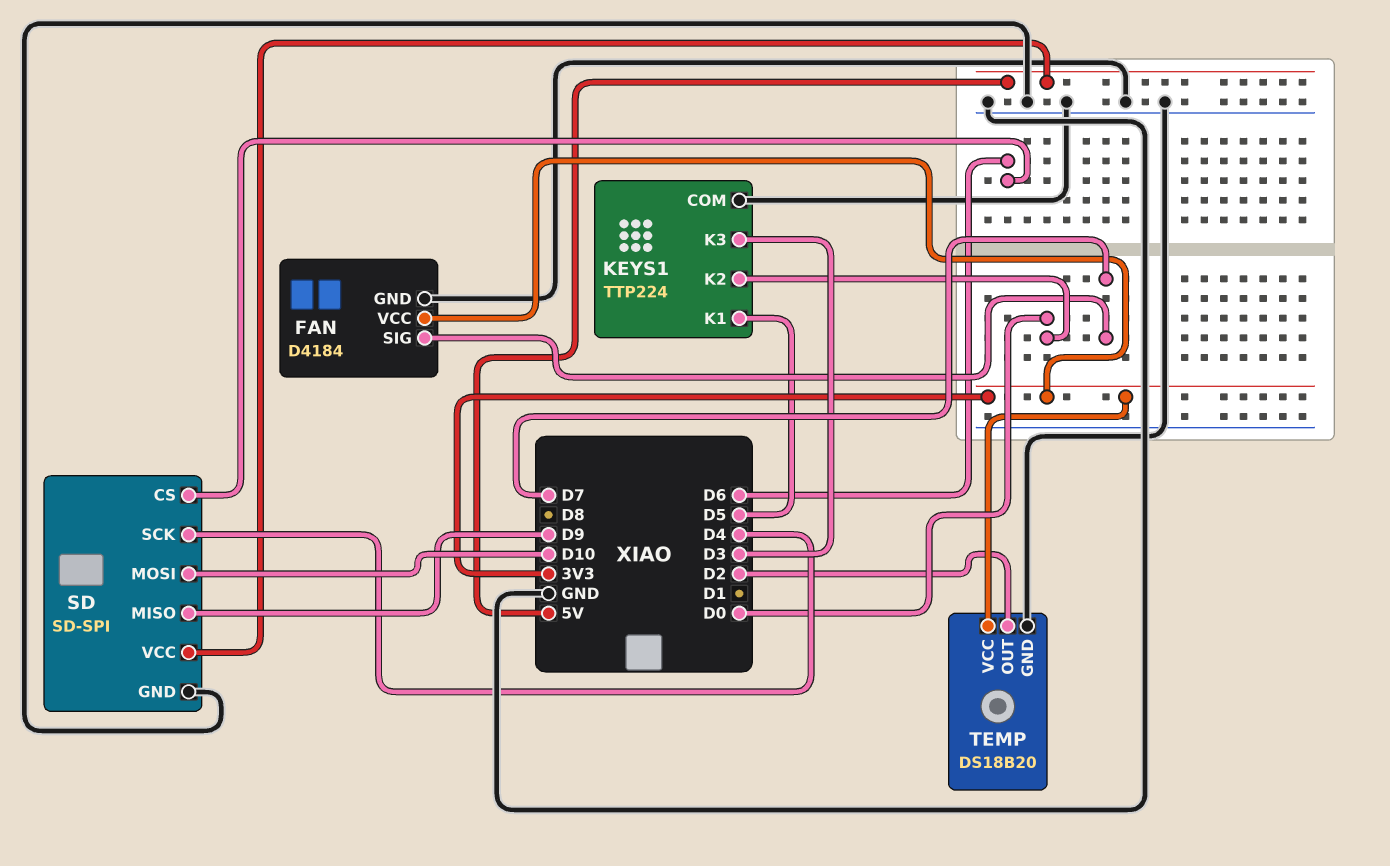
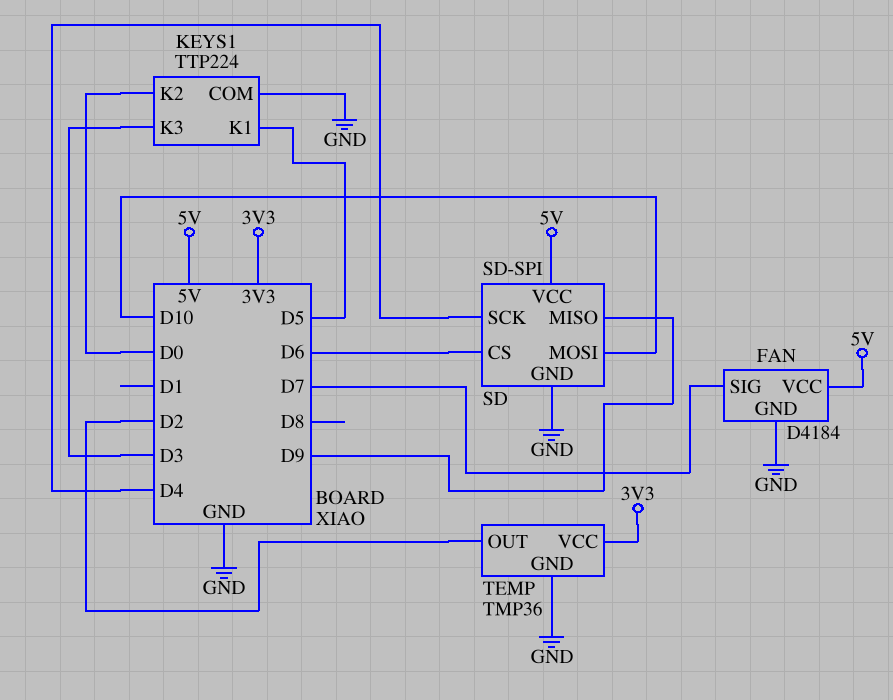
FAN pin VCC: 3V3 -> 5V
TEMP: DS18B20 -> TMP36

